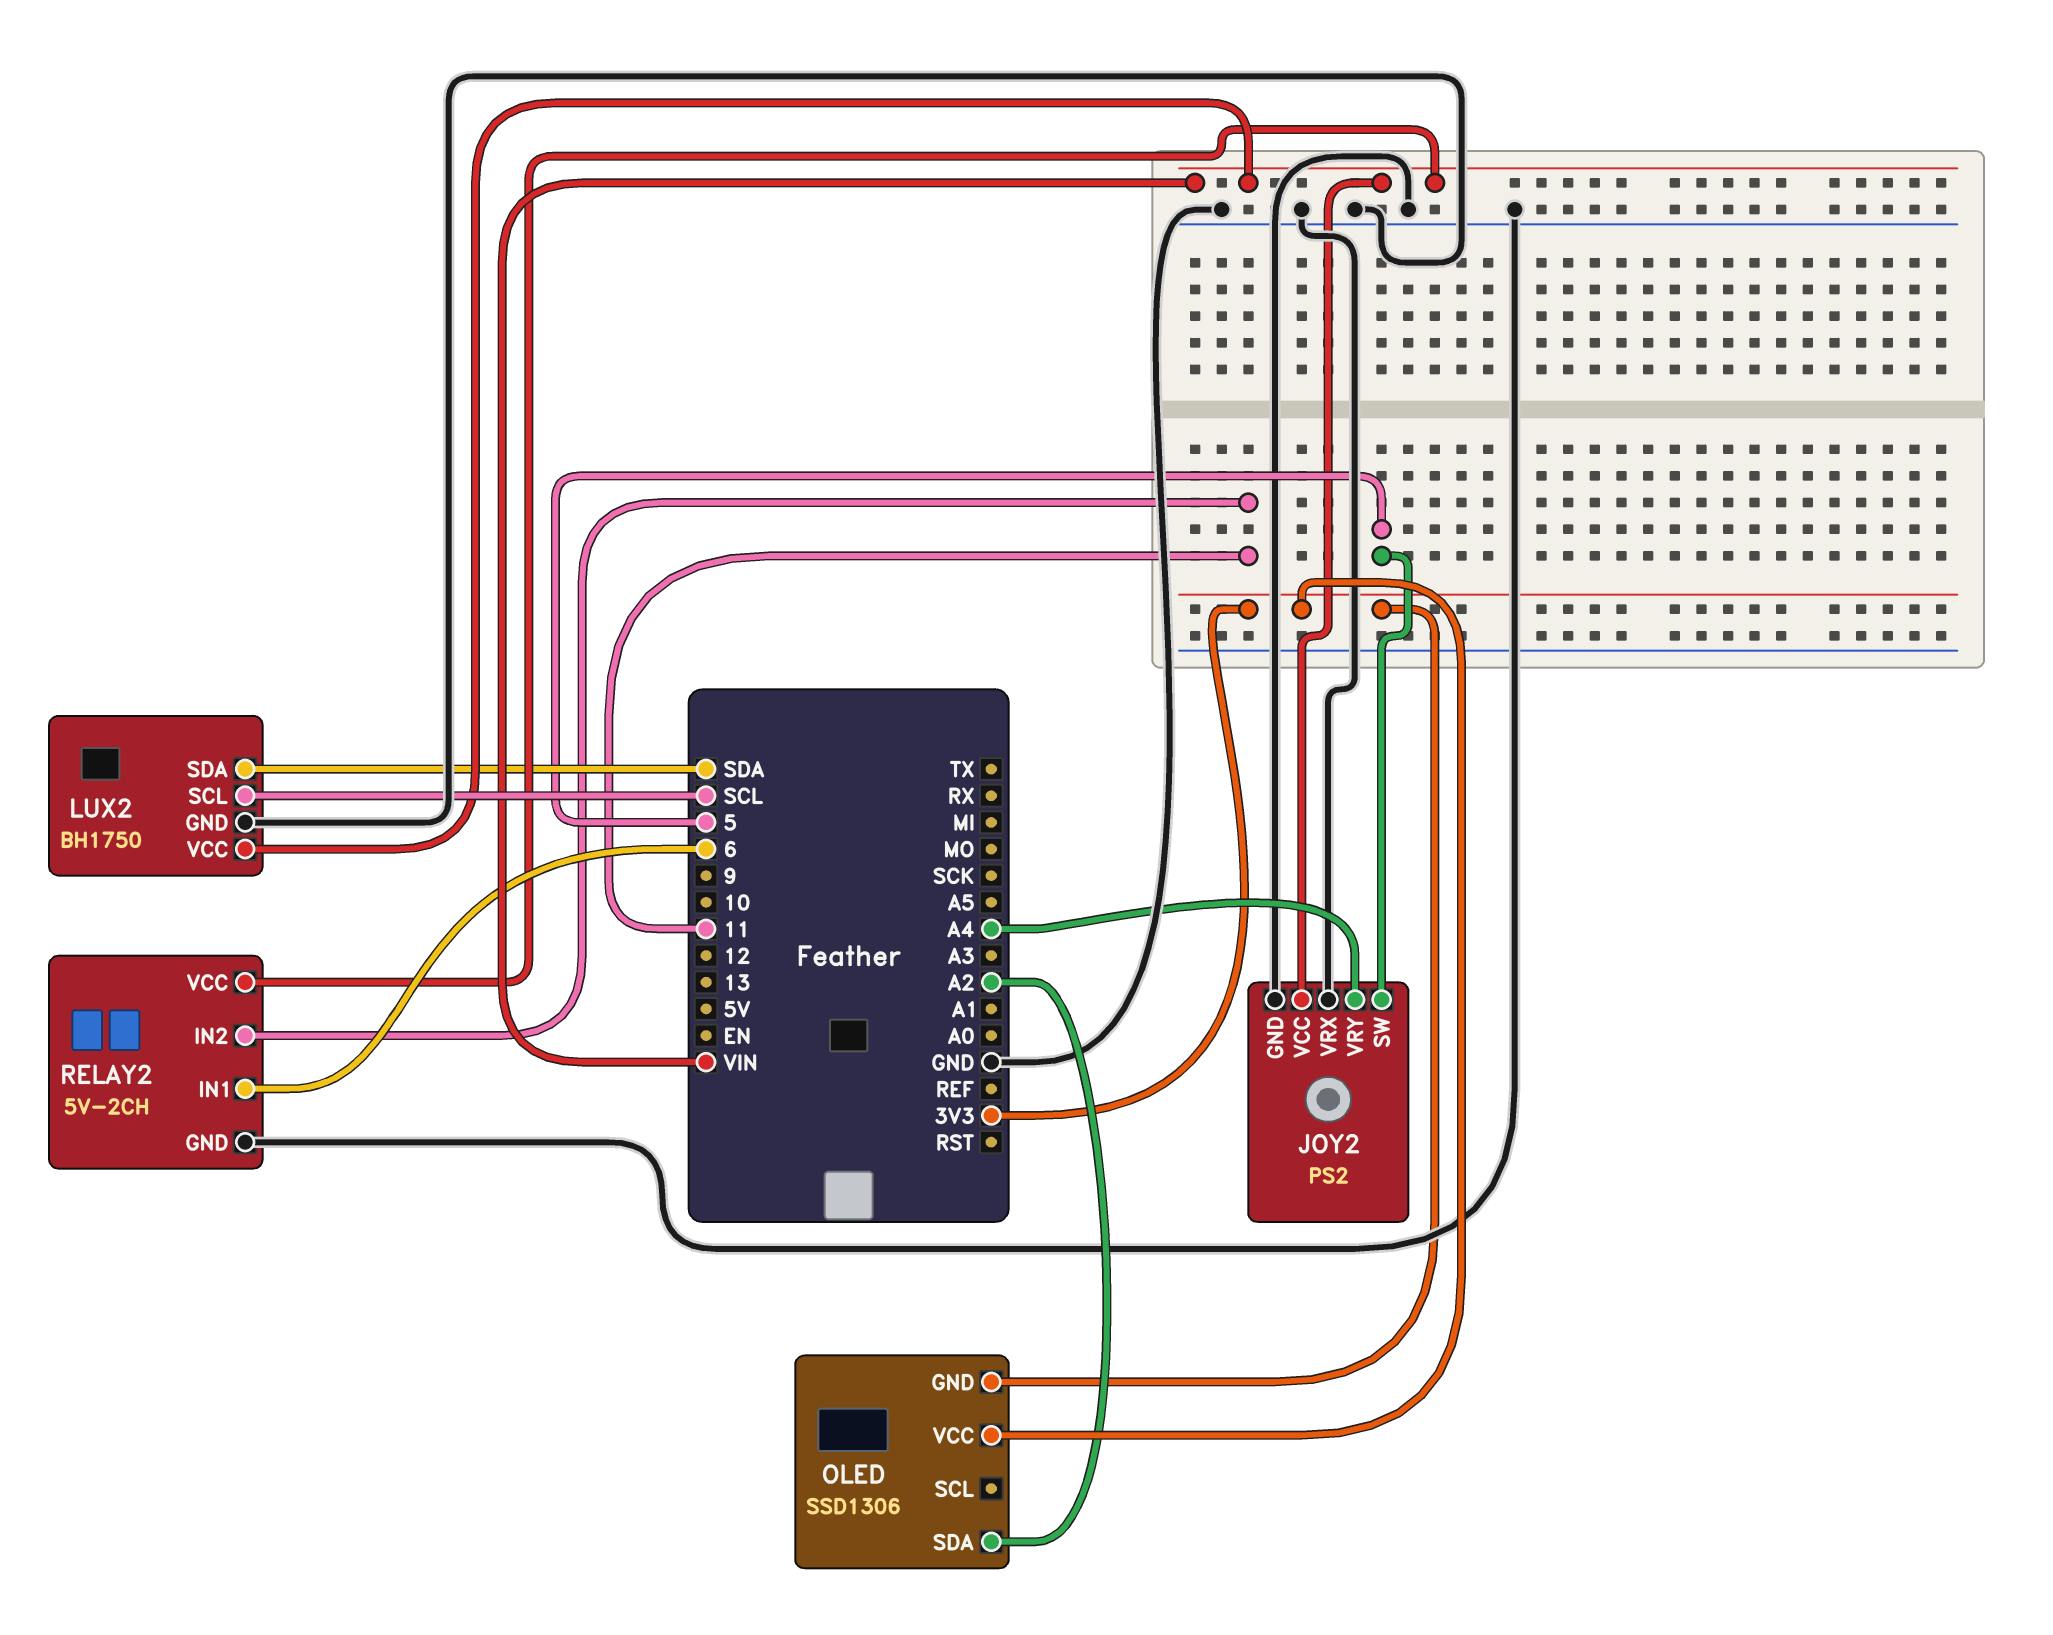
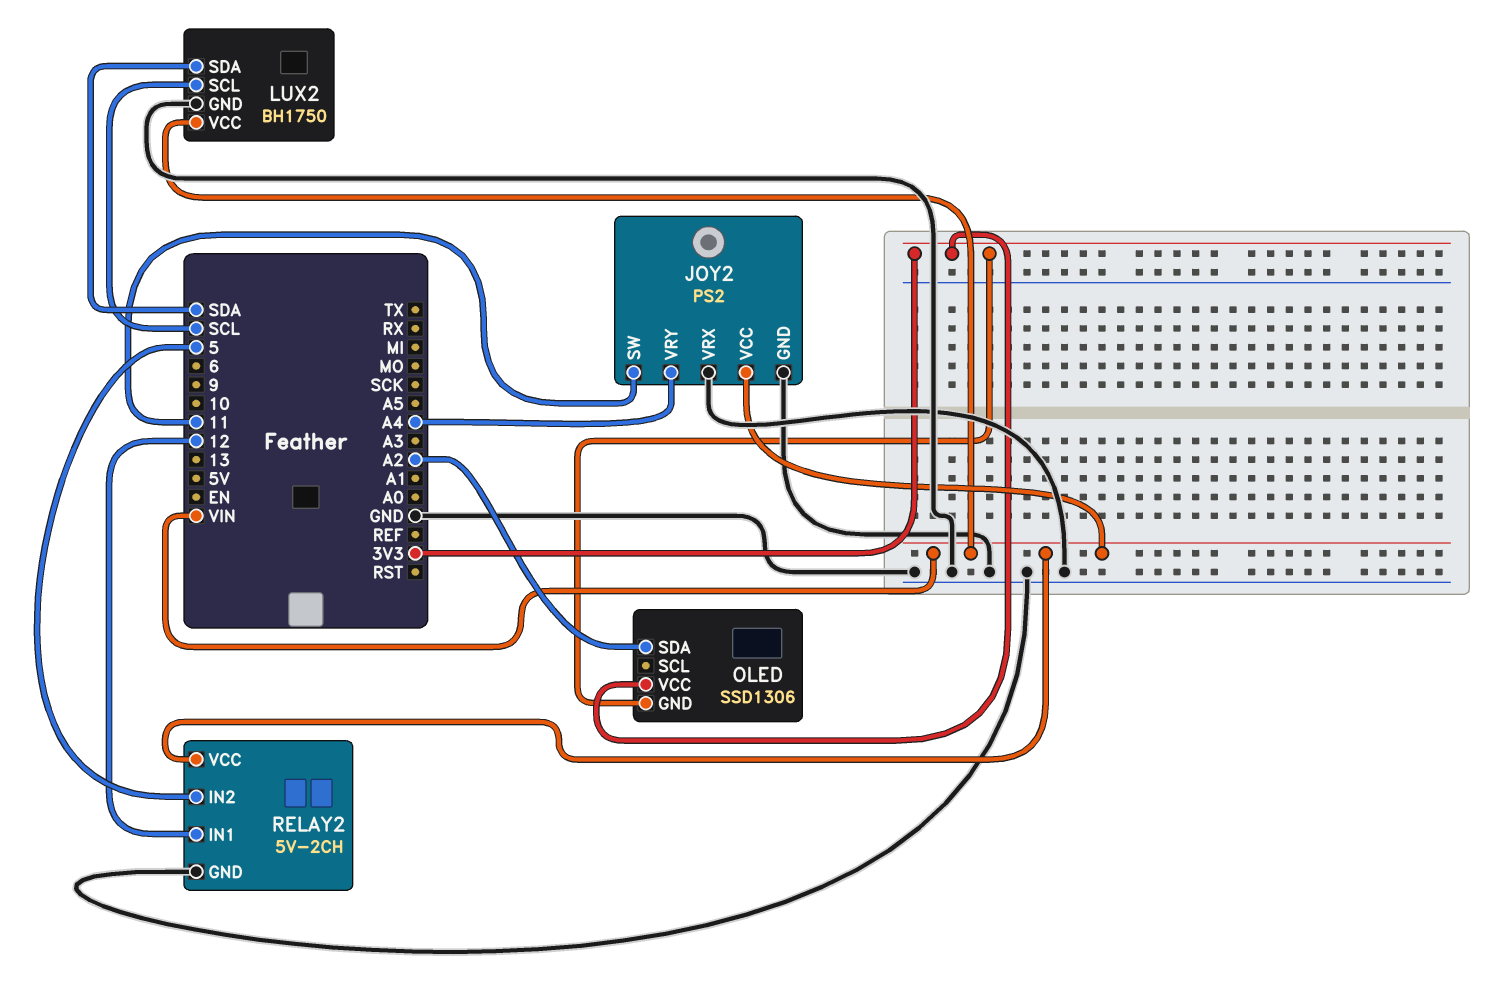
JOY2 pin SW: 5 -> 11
RELAY2 pin IN1: 6 -> 12
RELAY2 pin IN2: 11 -> 5

